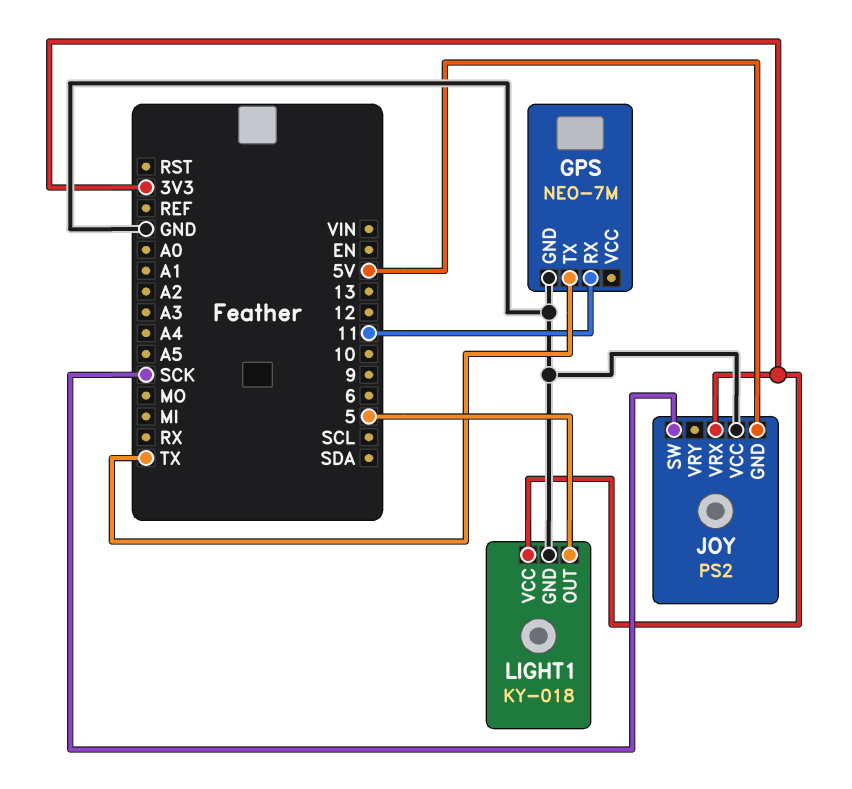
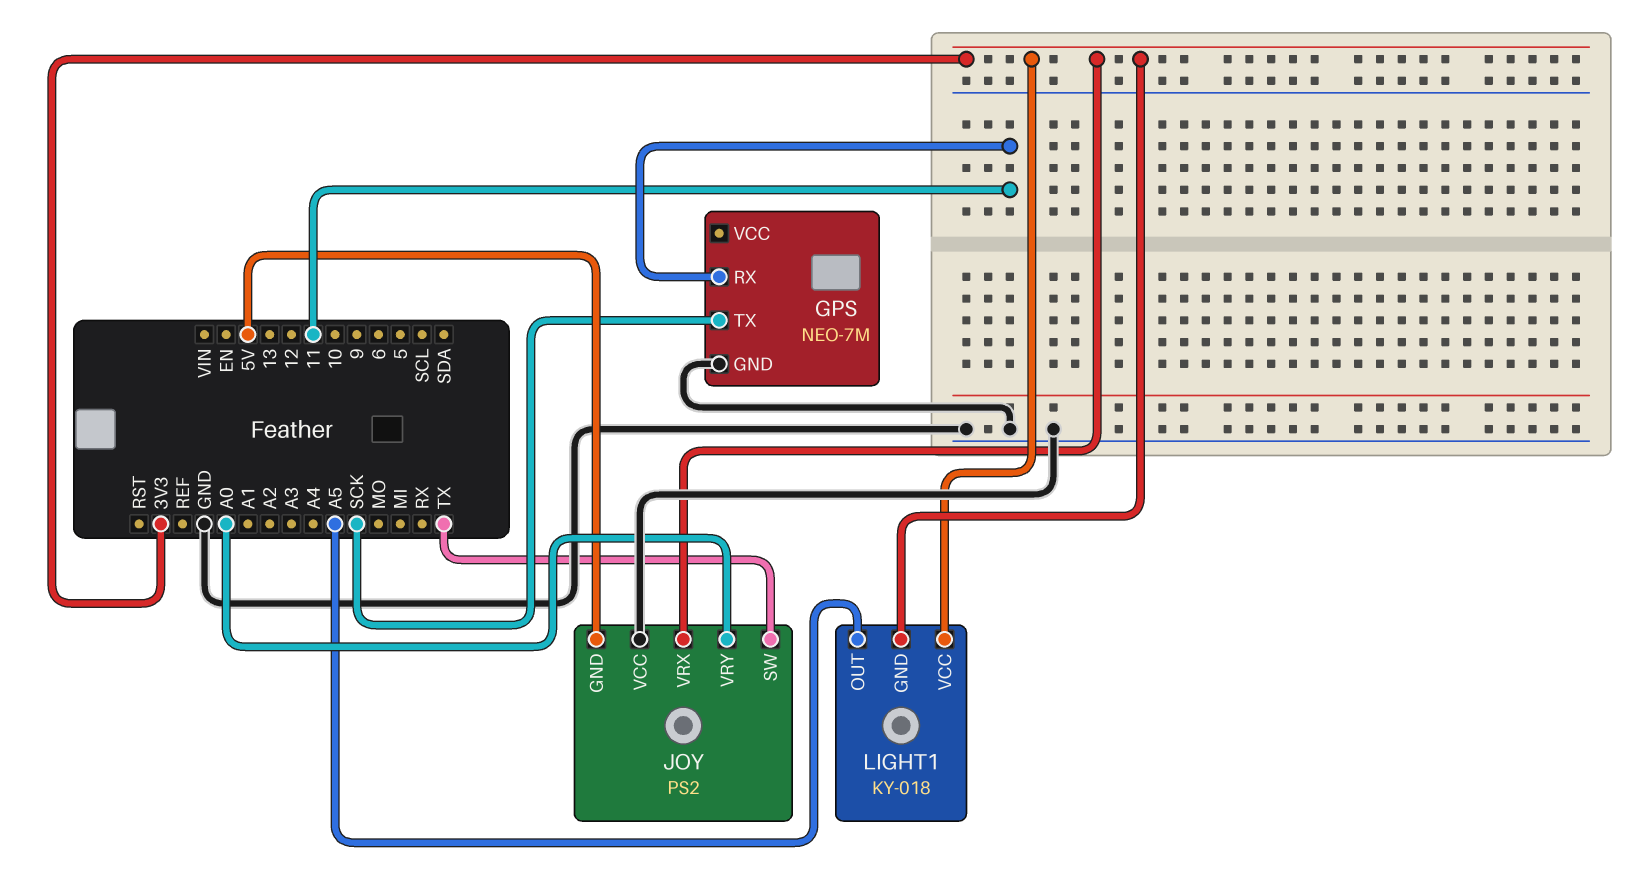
GPS pin TX: TX -> SCK
JOY pin SW: SCK -> TX
JOY pin VRY: none -> A0
LIGHT1 pin GND: GND -> 3V3
LIGHT1 pin OUT: 5 -> A5

